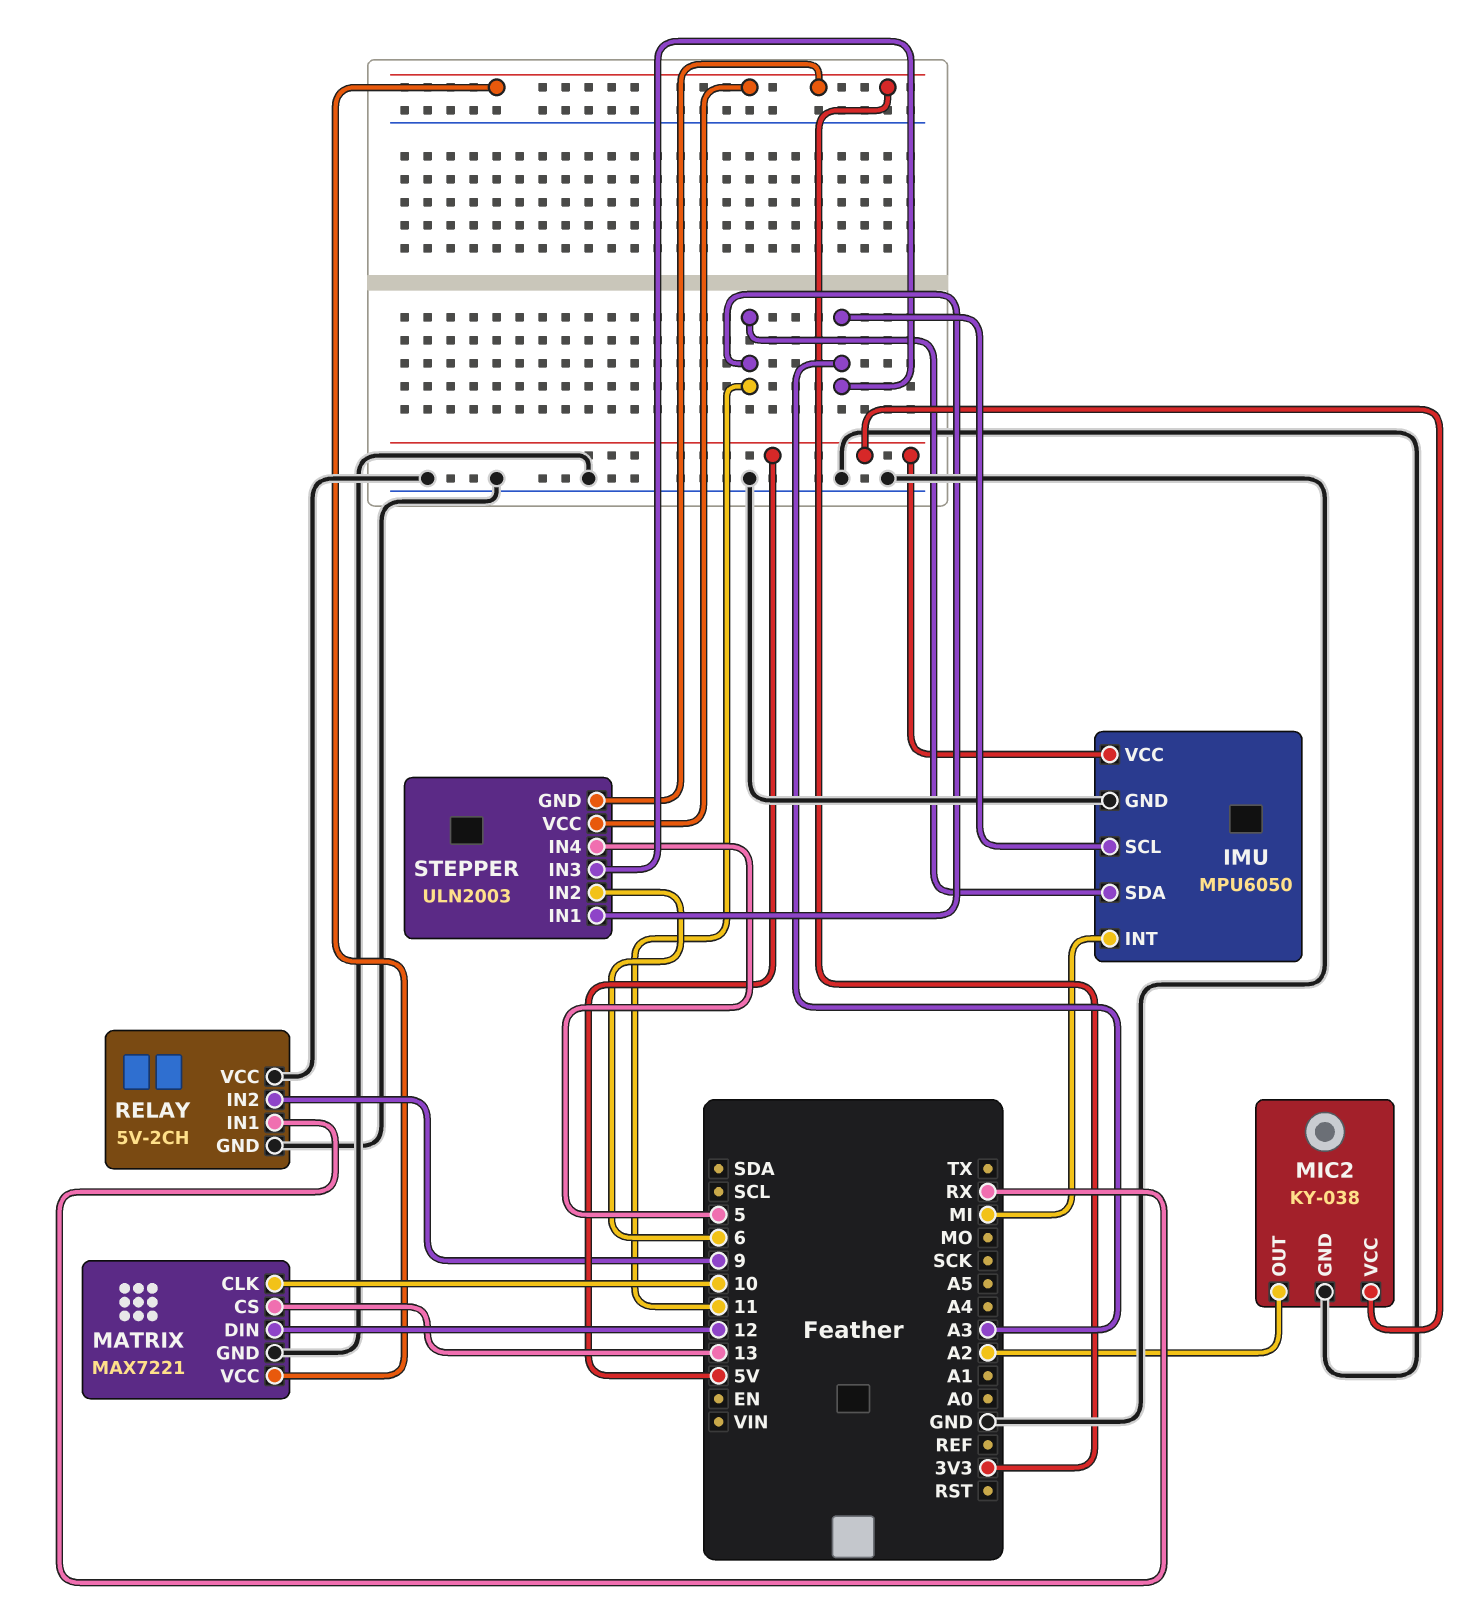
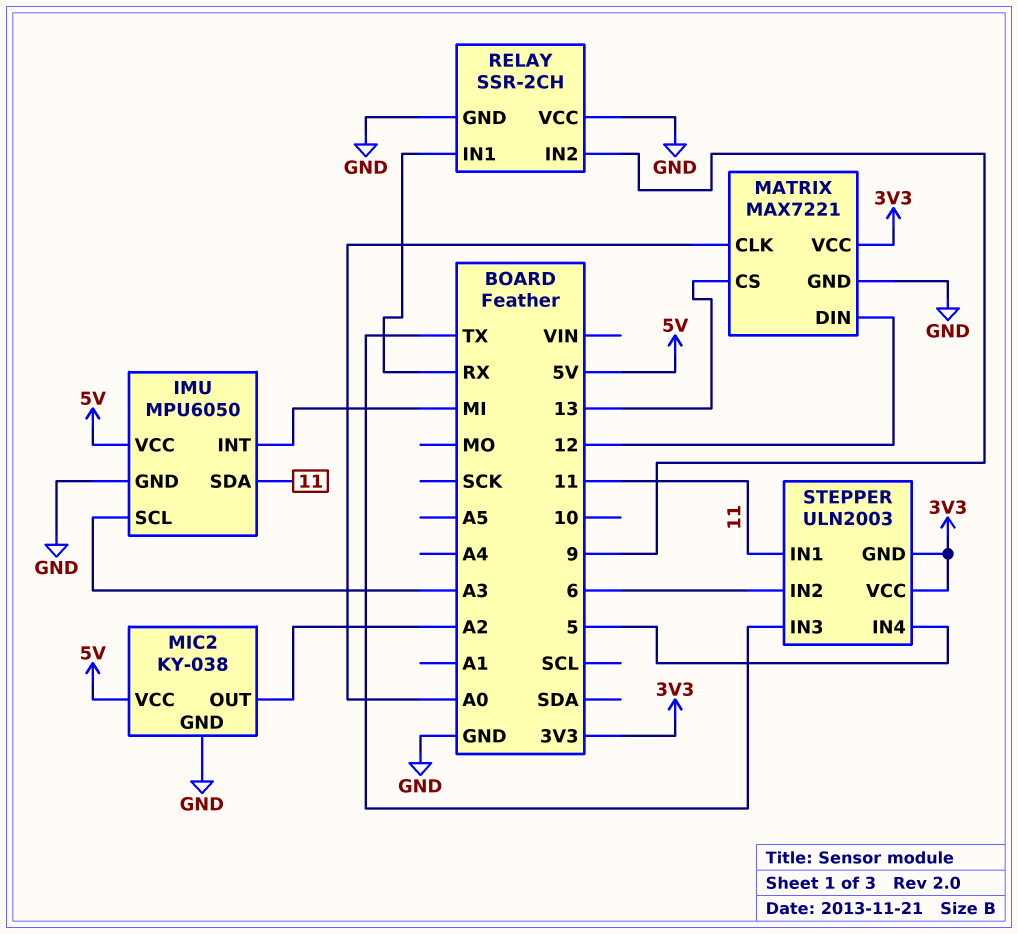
MATRIX pin CLK: 10 -> A0
RELAY: 5V-2CH -> SSR-2CH
STEPPER pin IN3: A3 -> TX

